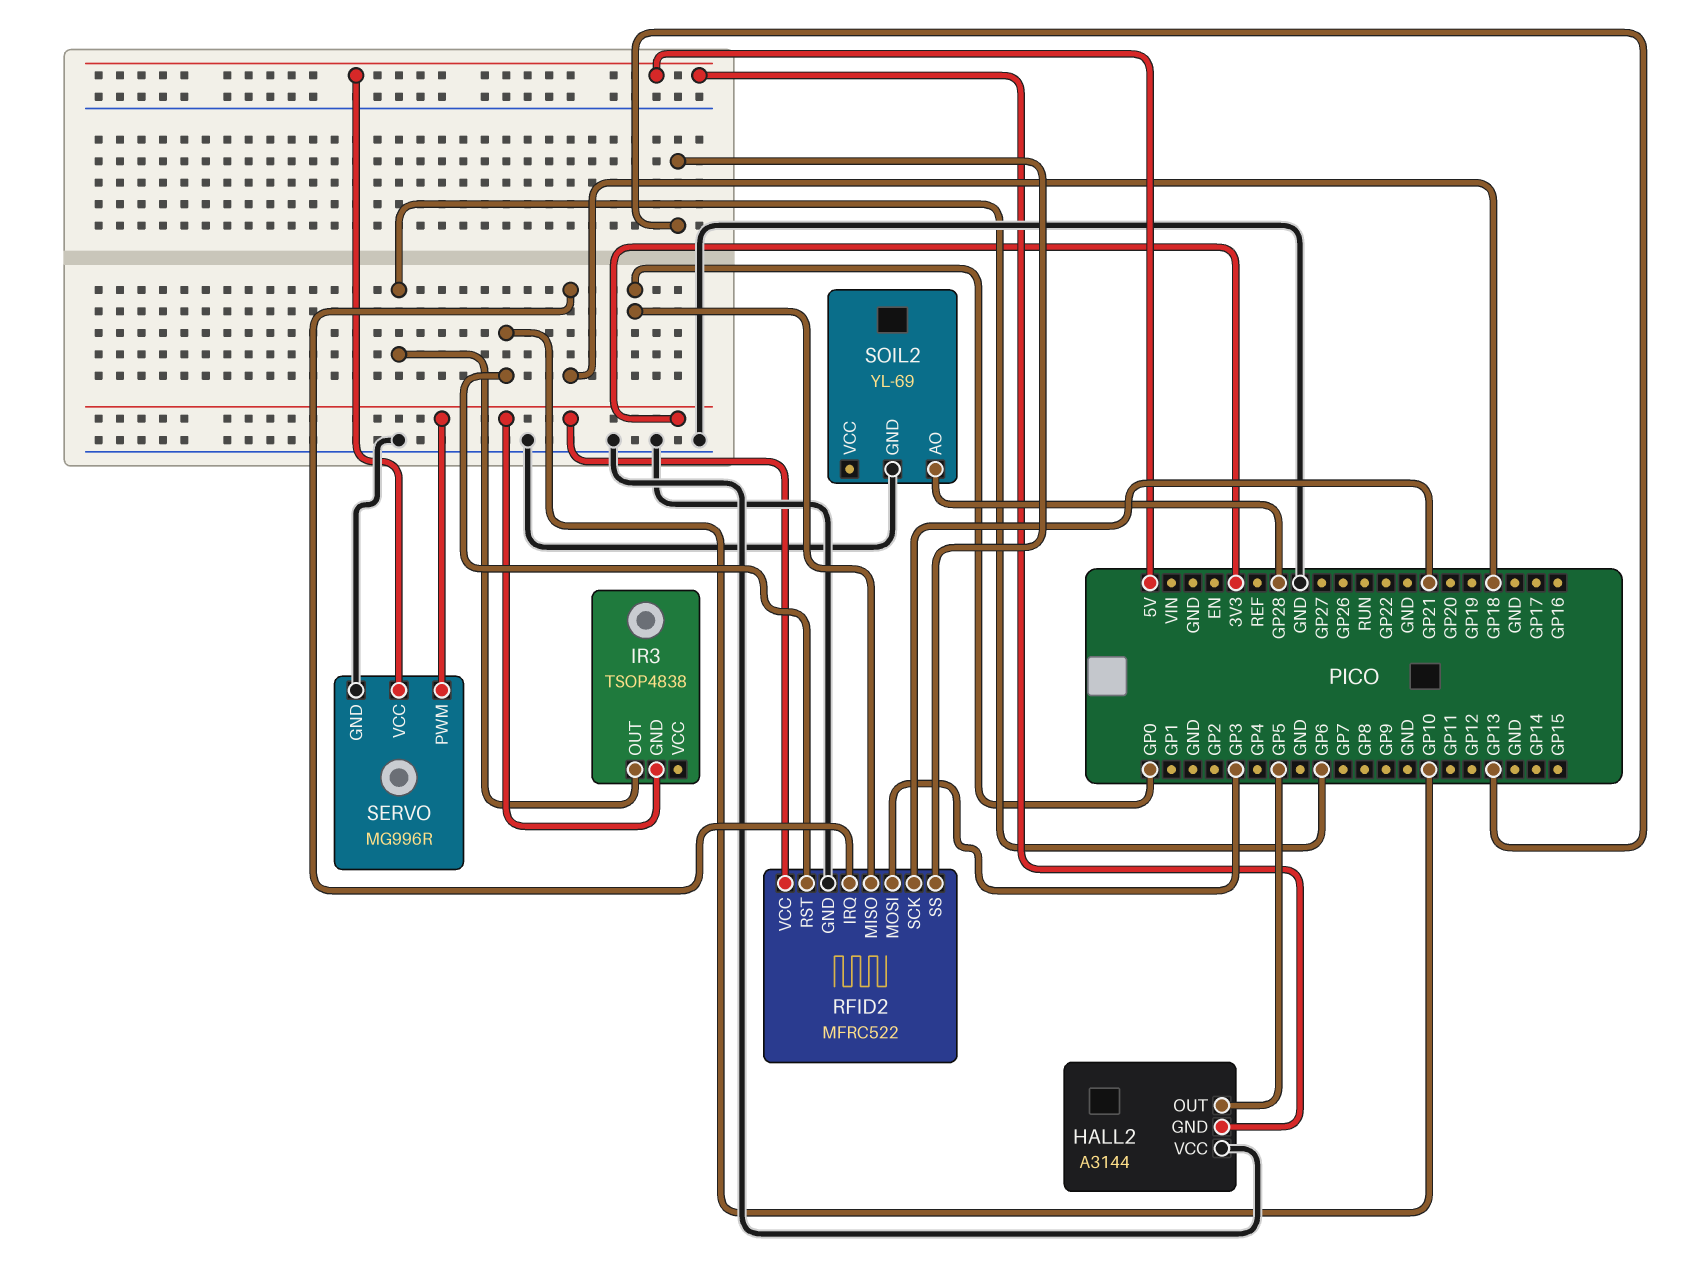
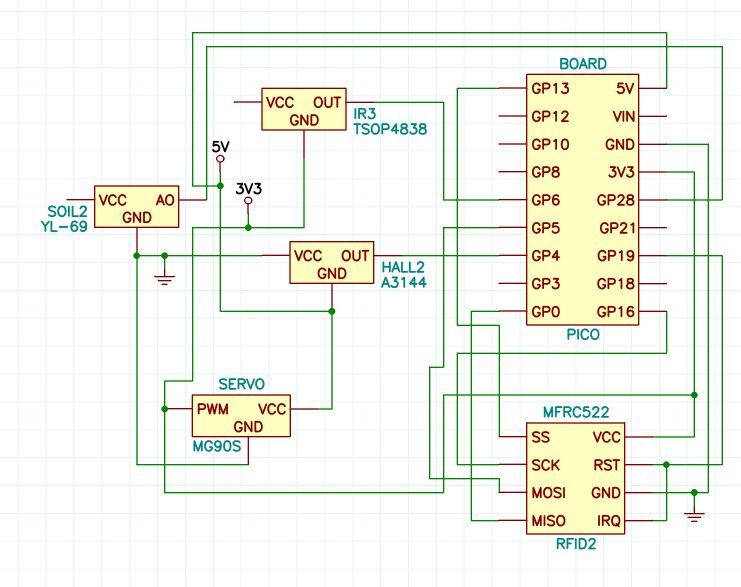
HALL2 pin OUT: GP5 -> GP4
RFID2 pin IRQ: GP18 -> GP19
RFID2 pin MOSI: GP3 -> GP5
RFID2 pin RST: GP10 -> GP19
RFID2 pin SCK: GP21 -> GP16
SERVO: MG996R -> MG90S

